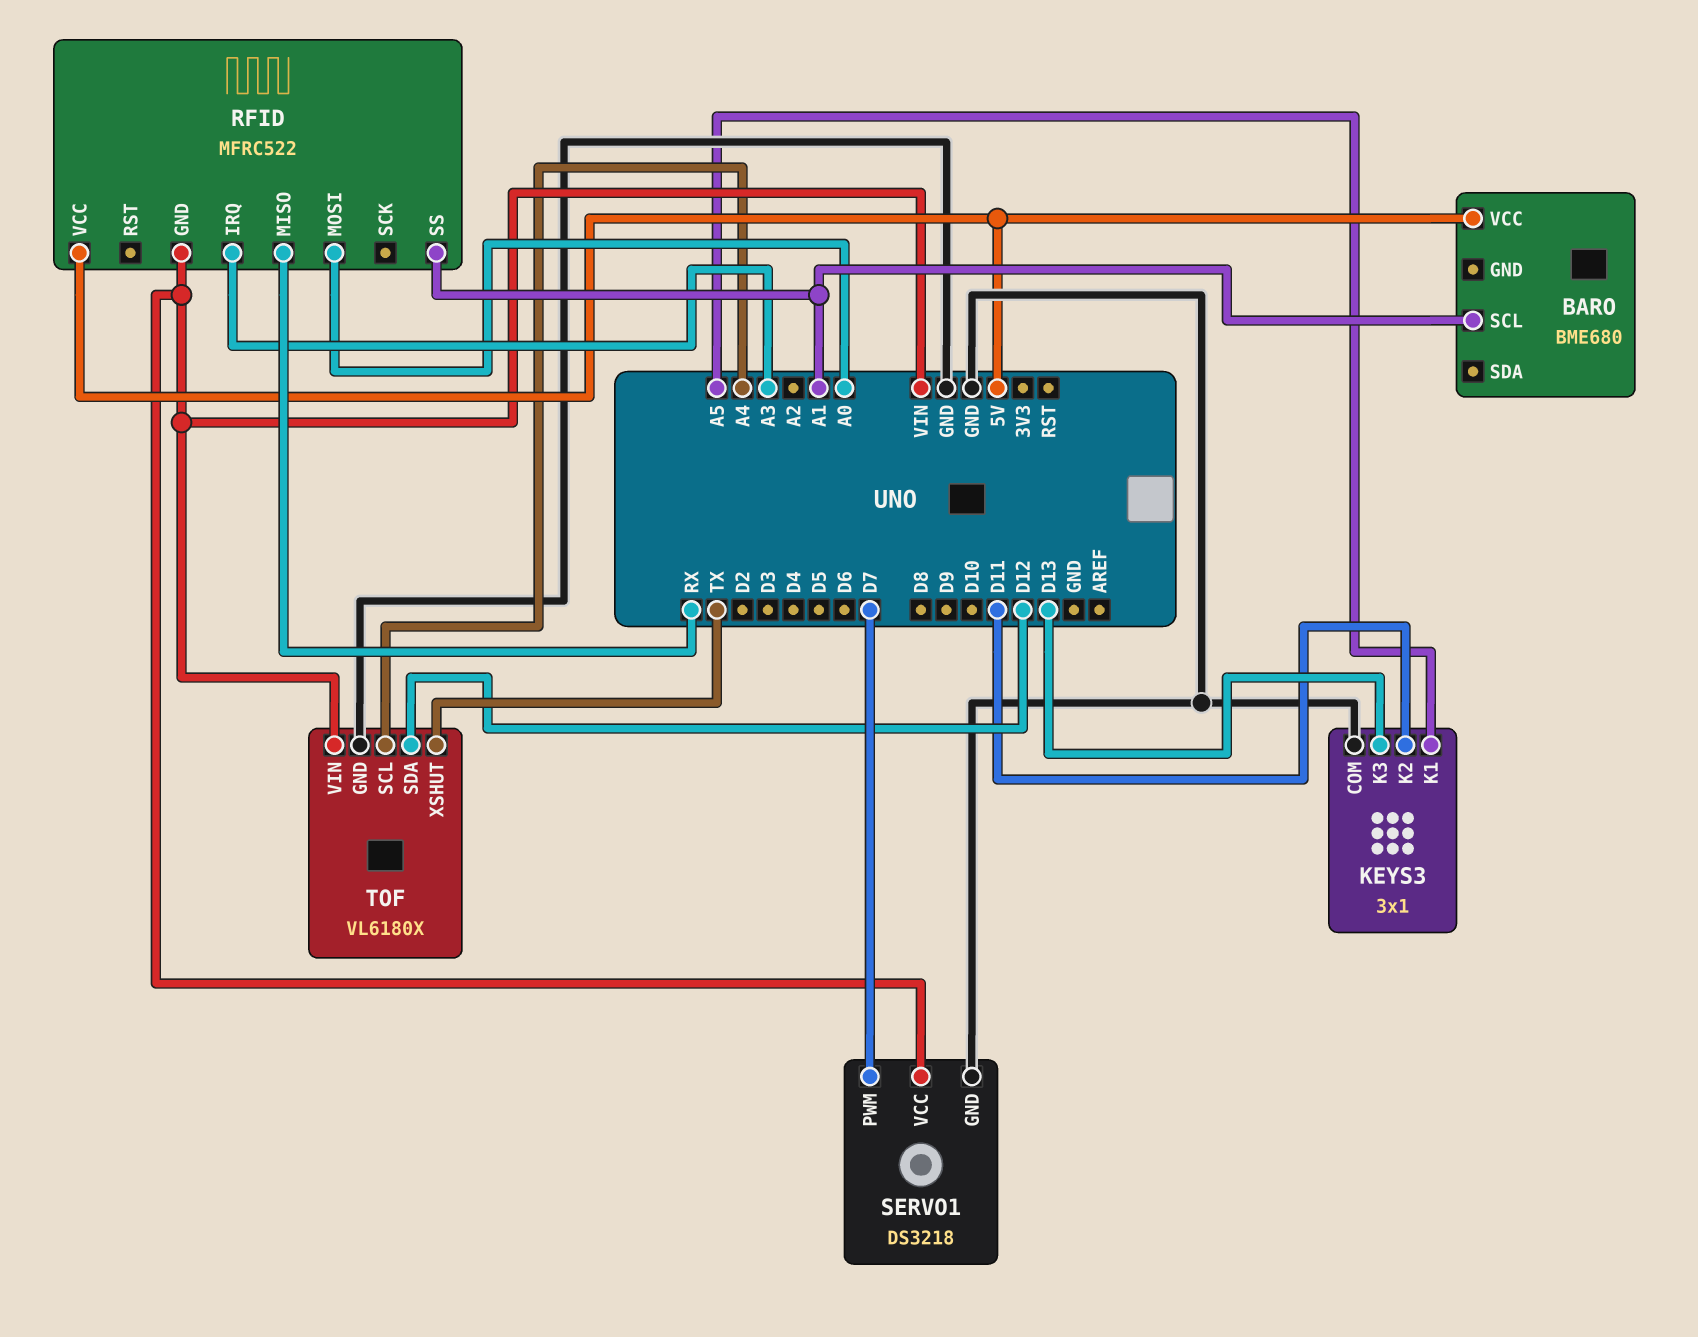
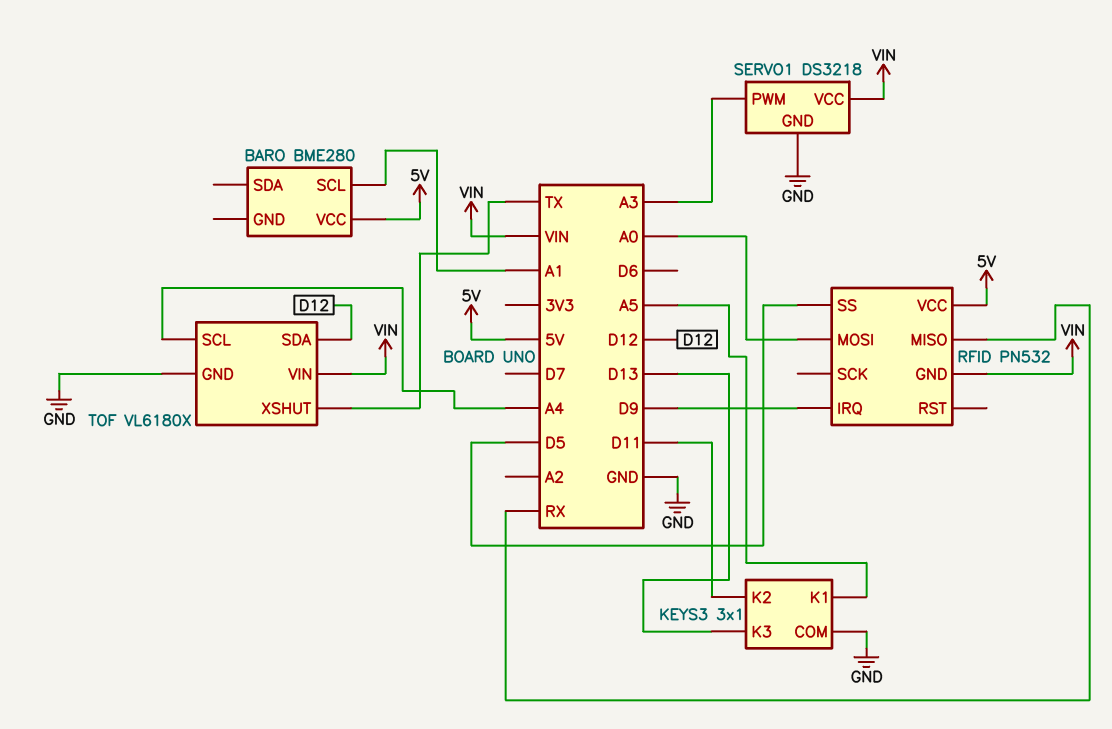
BARO: BME680 -> BME280
RFID: MFRC522 -> PN532
RFID pin IRQ: A3 -> D9
RFID pin SS: A1 -> D5
SERVO1 pin PWM: D7 -> A3

